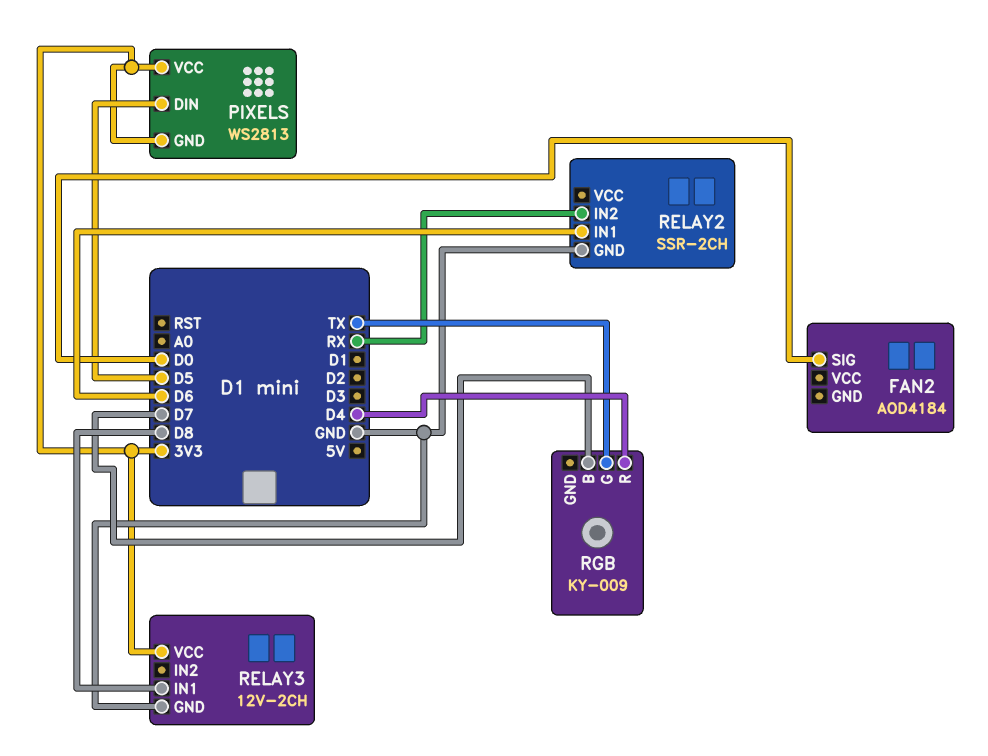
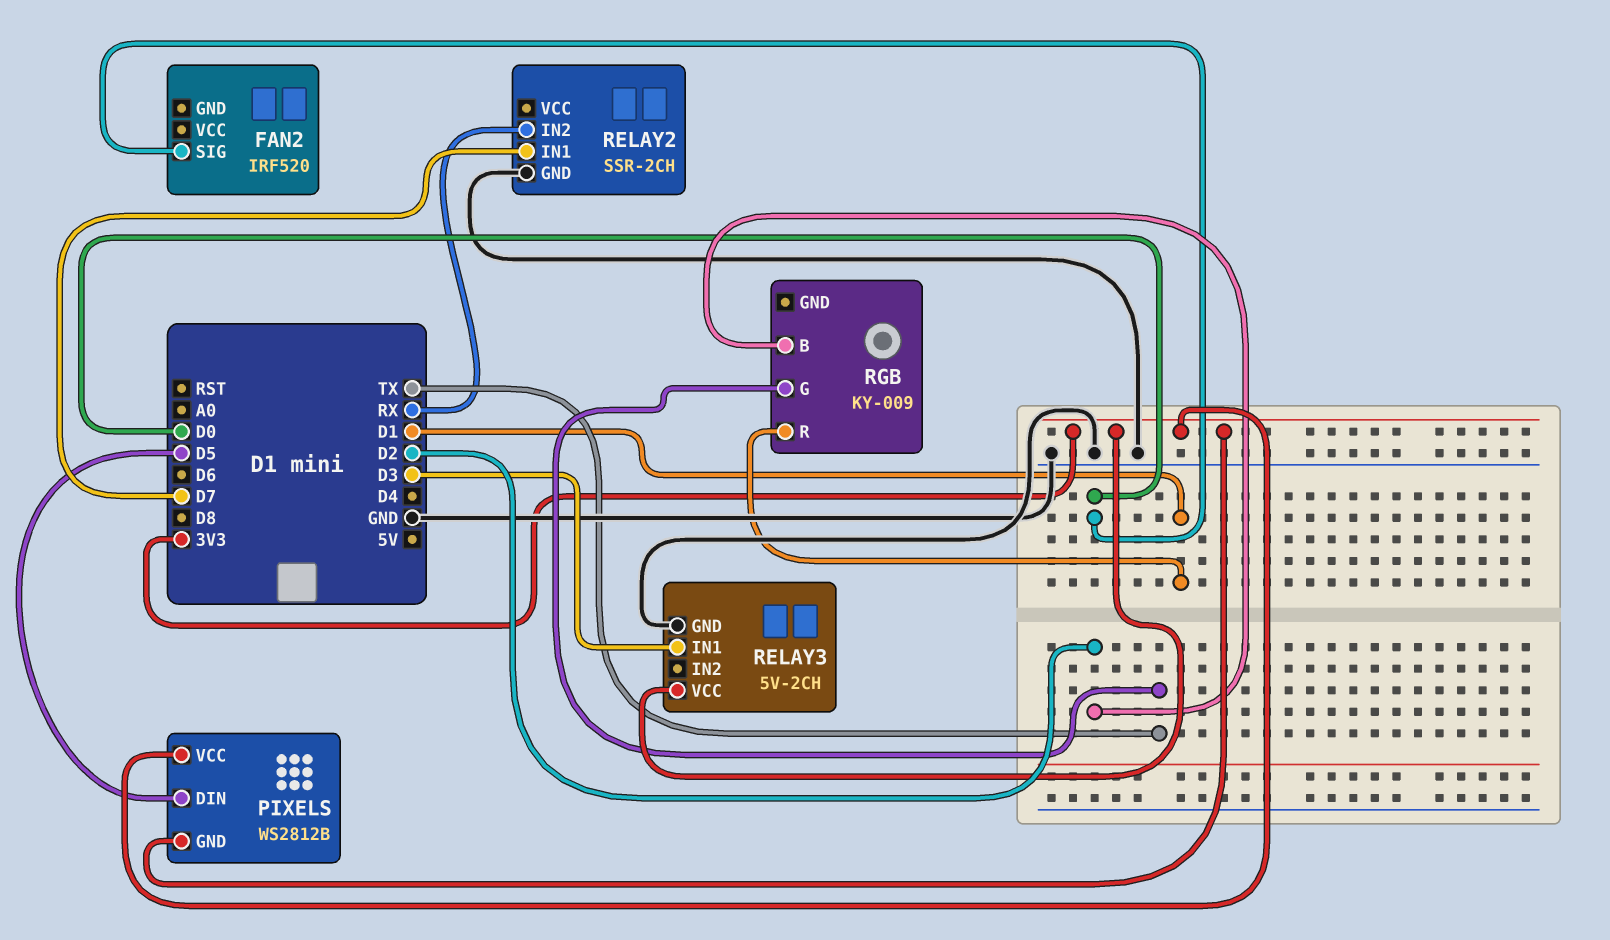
FAN2: AOD4184 -> IRF520
PIXELS: WS2813 -> WS2812B
RELAY2 pin IN1: D6 -> D7
RELAY3: 12V-2CH -> 5V-2CH
RELAY3 pin IN1: D8 -> D3
RGB pin B: D7 -> D2
RGB pin R: D4 -> D1

